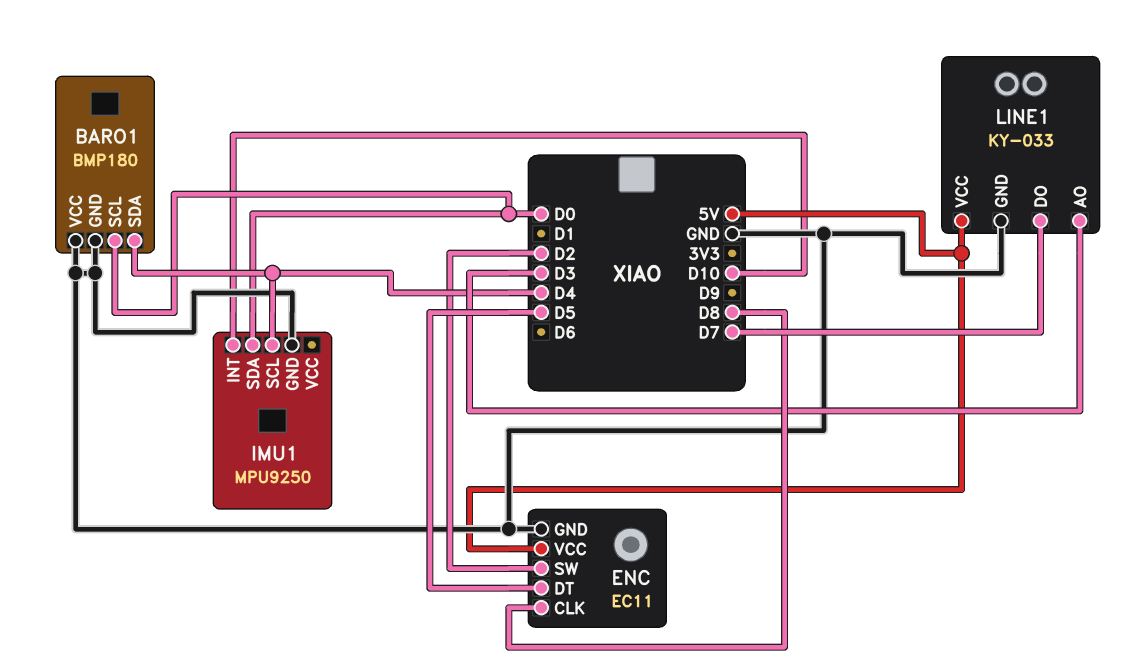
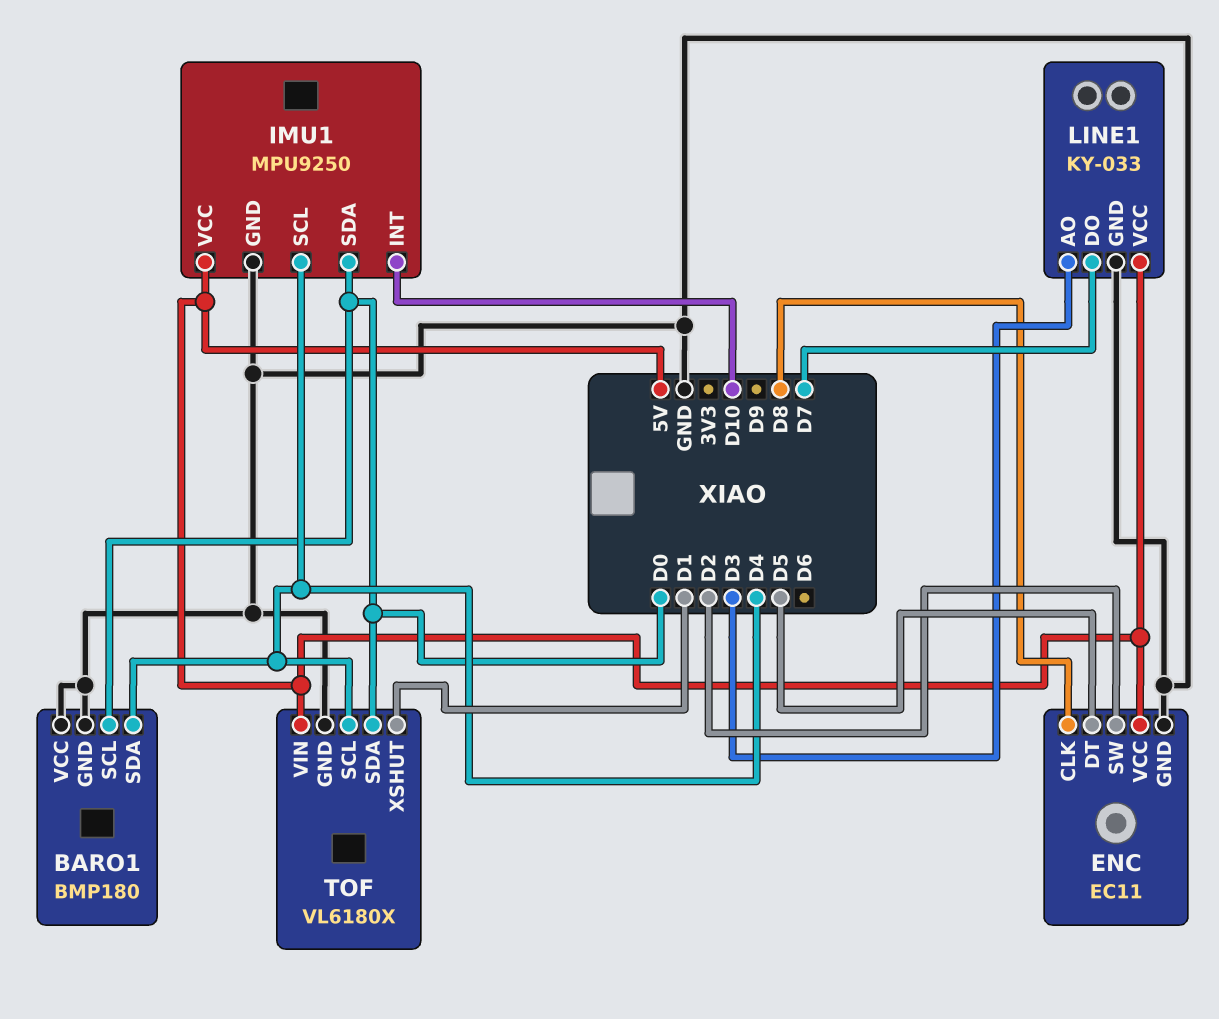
IMU1 pin VCC: none -> 5V
TOF: none -> VL6180X
TOF pin GND: none -> GND
TOF pin SCL: none -> D4
TOF pin SDA: none -> D0
TOF pin VIN: none -> 5V
TOF pin XSHUT: none -> D1

